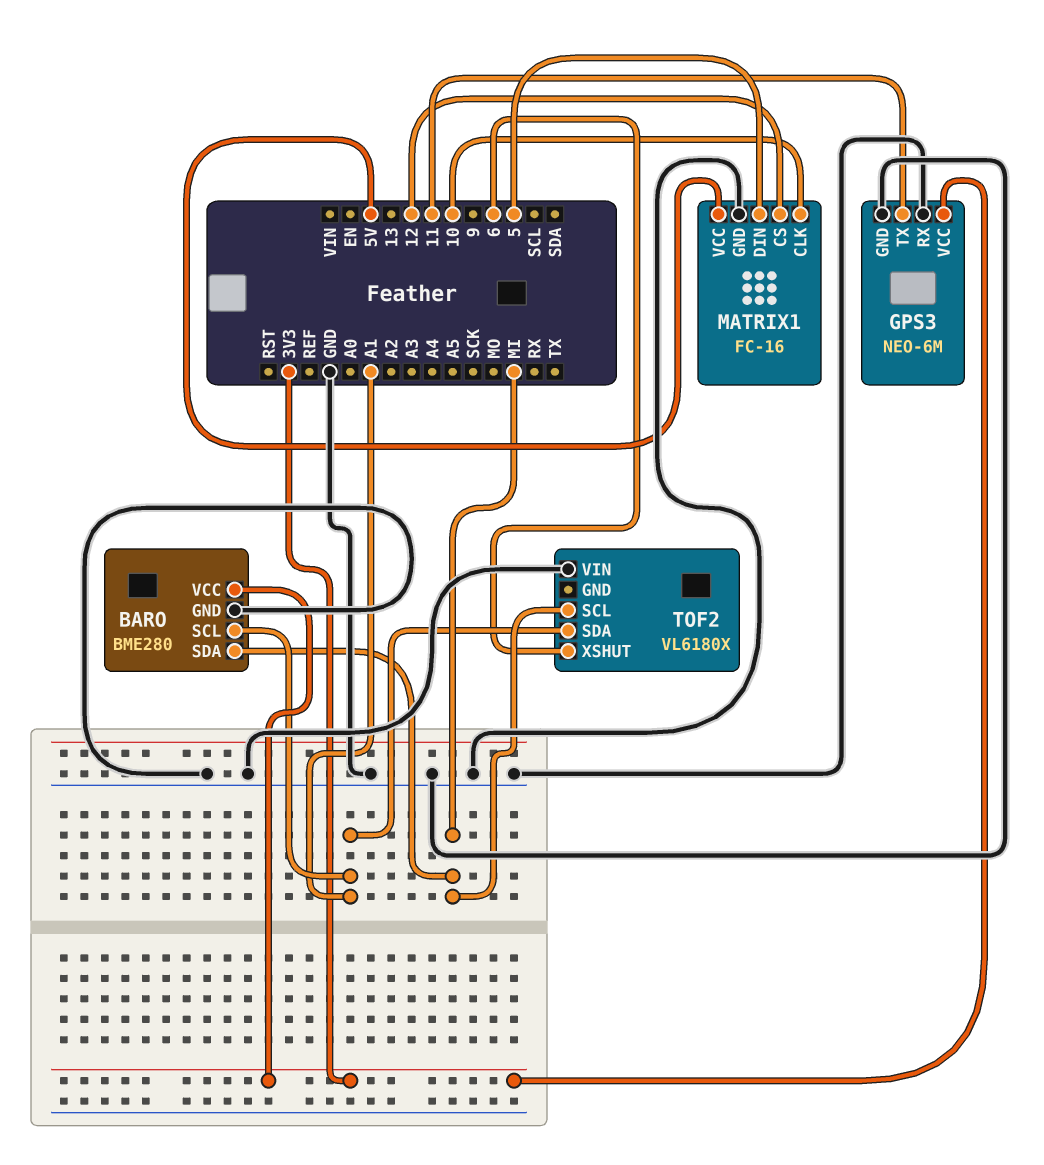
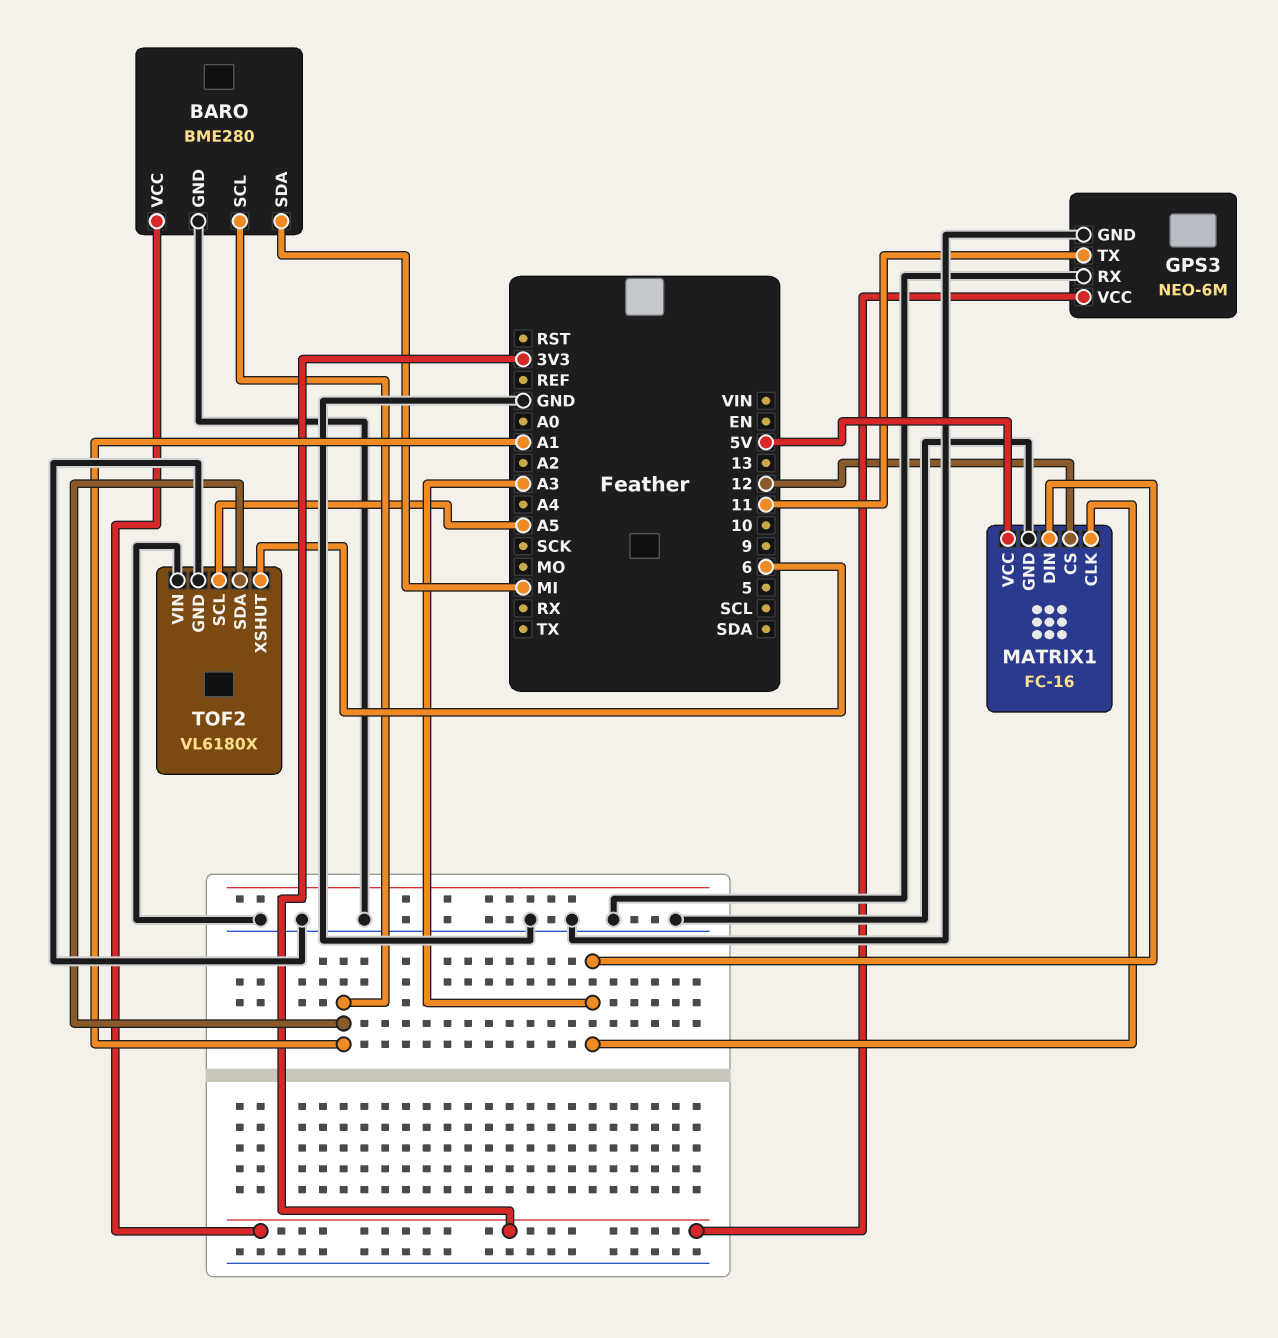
MATRIX1 pin CLK: 10 -> A3
MATRIX1 pin DIN: 5 -> A3
TOF2 pin GND: none -> GND
TOF2 pin SCL: MI -> A5

